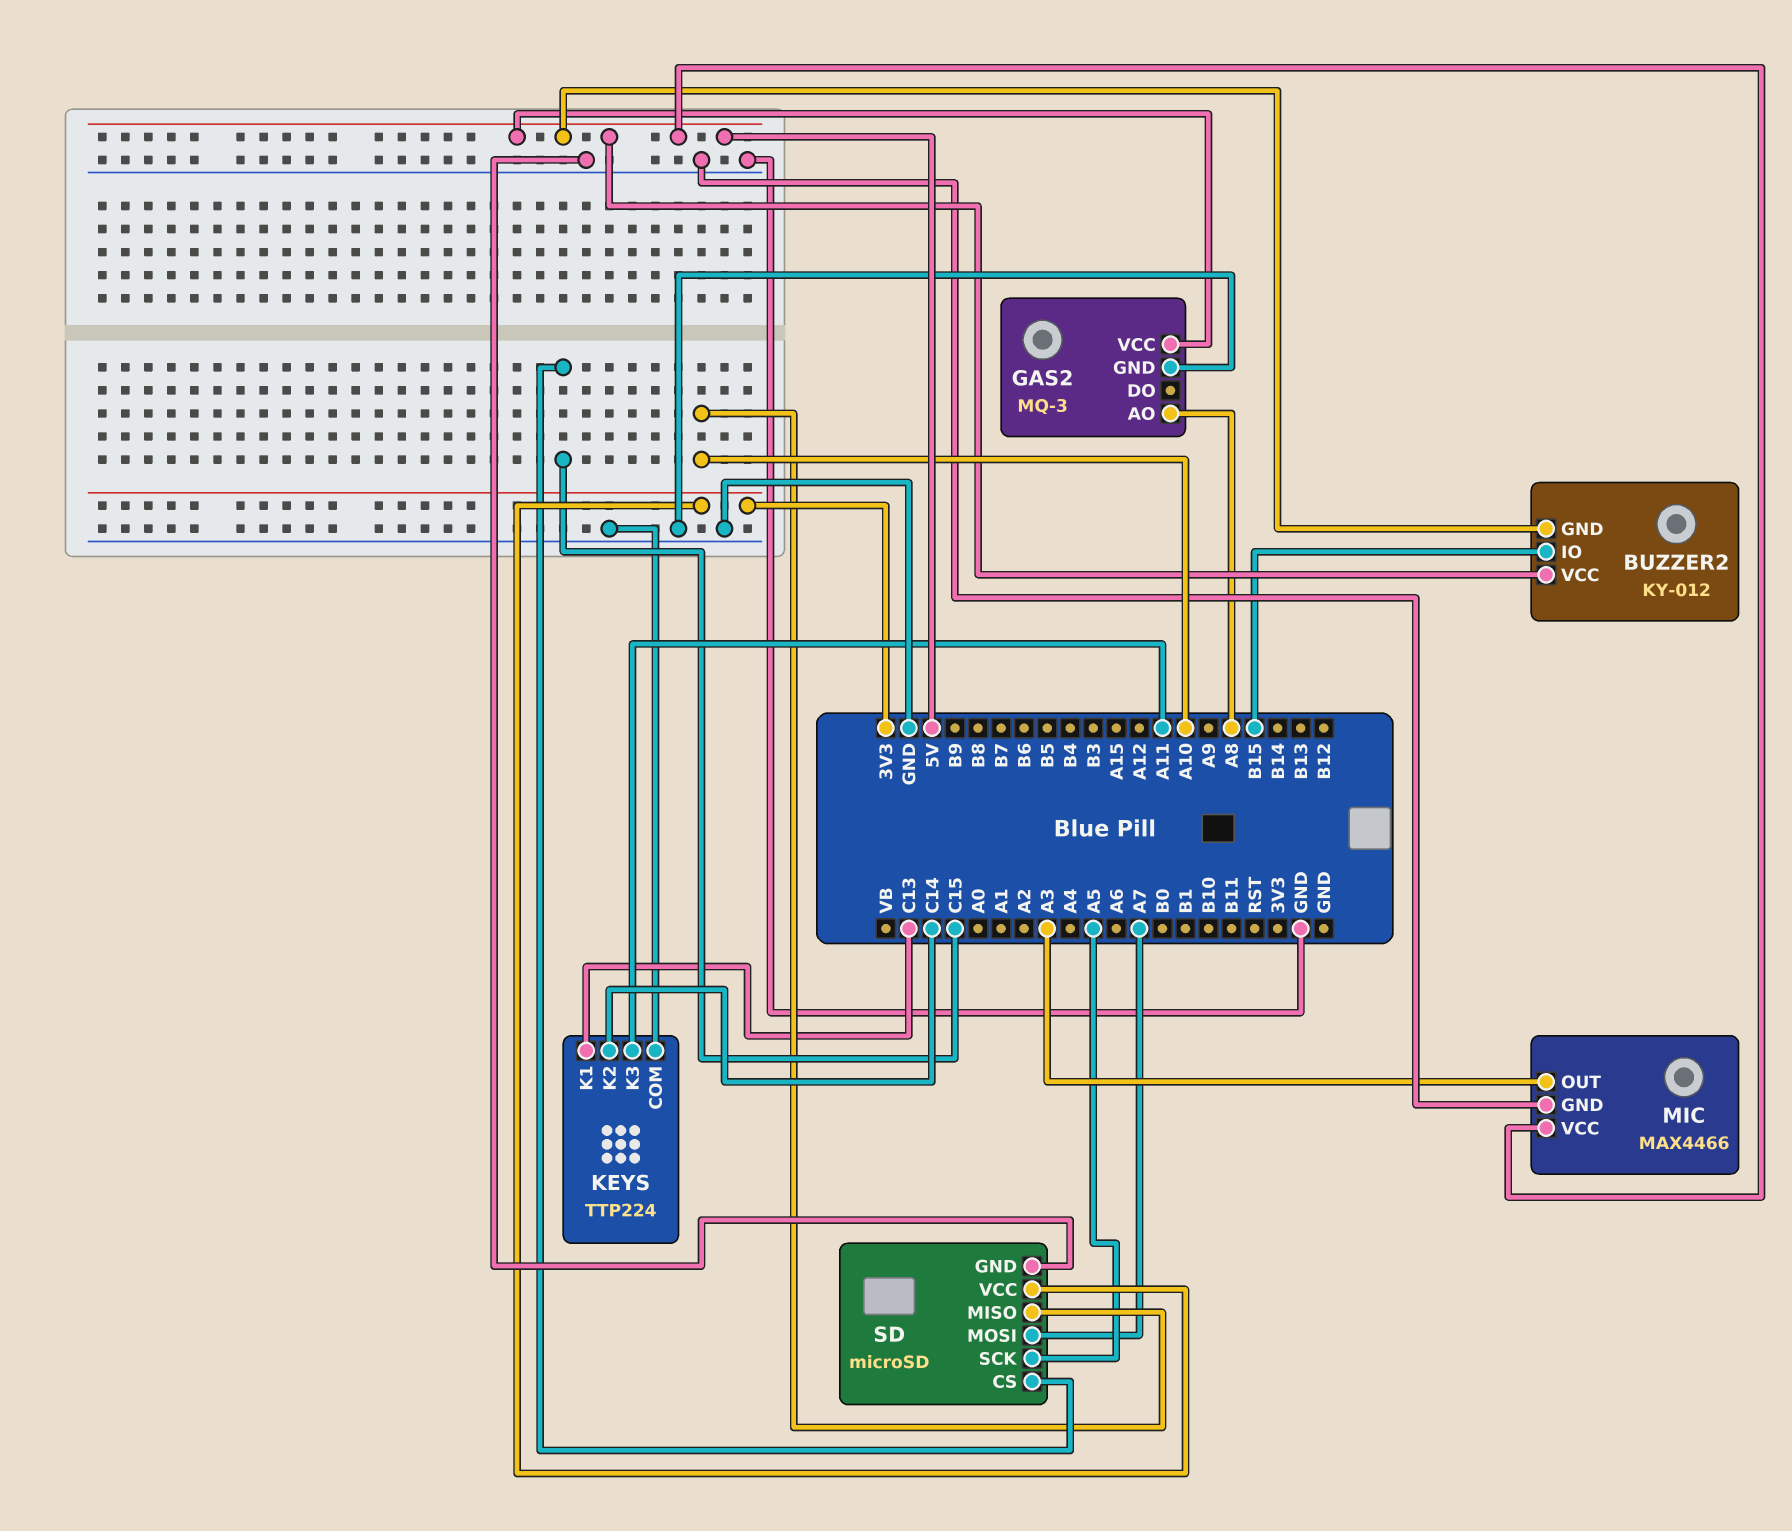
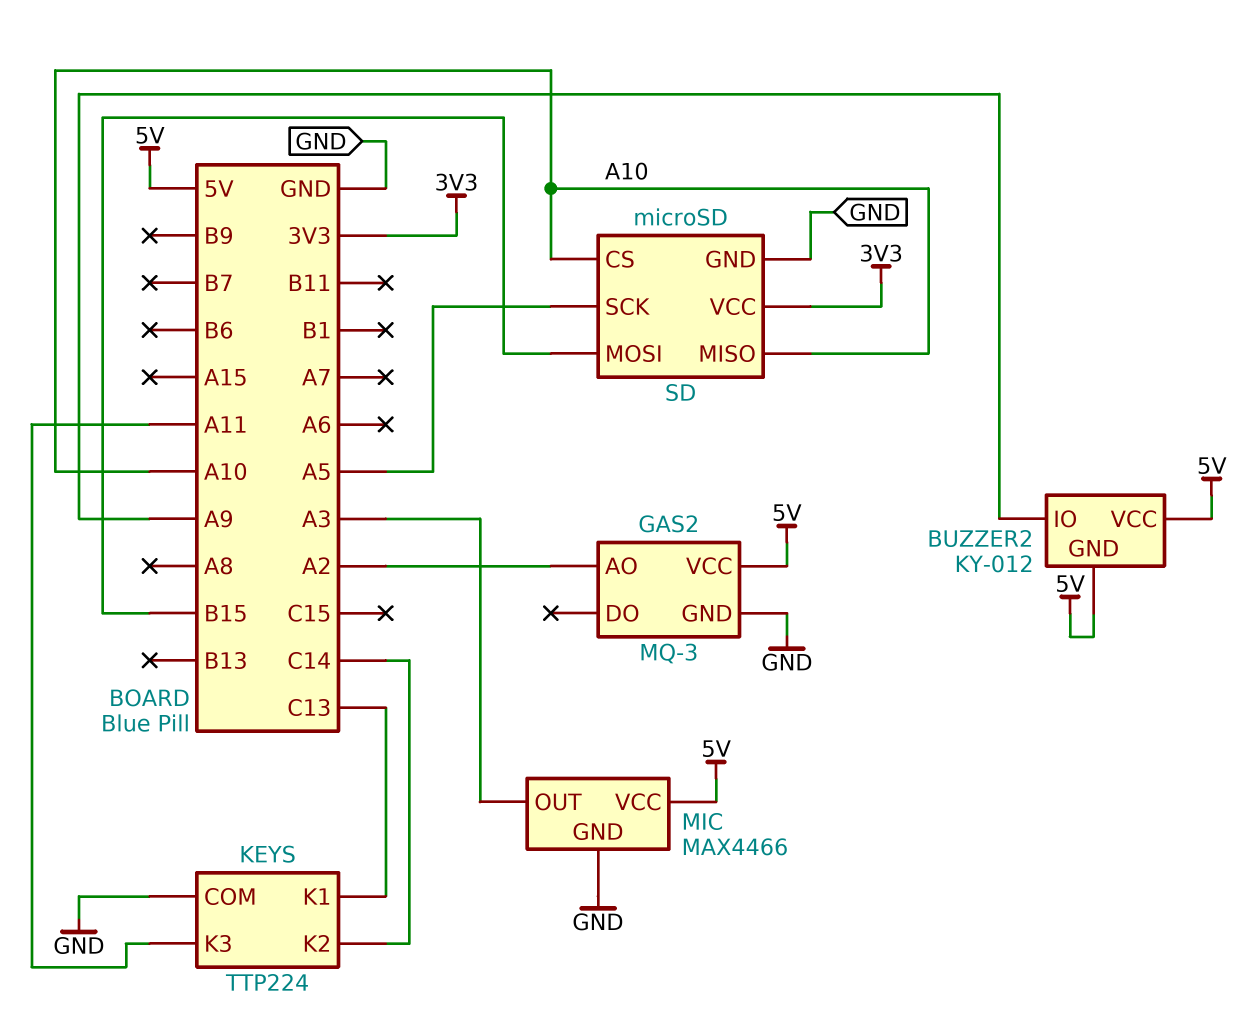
BUZZER2 pin IO: B15 -> A9
GAS2 pin AO: A8 -> A2
SD pin CS: C15 -> A10
SD pin MOSI: A7 -> B15

